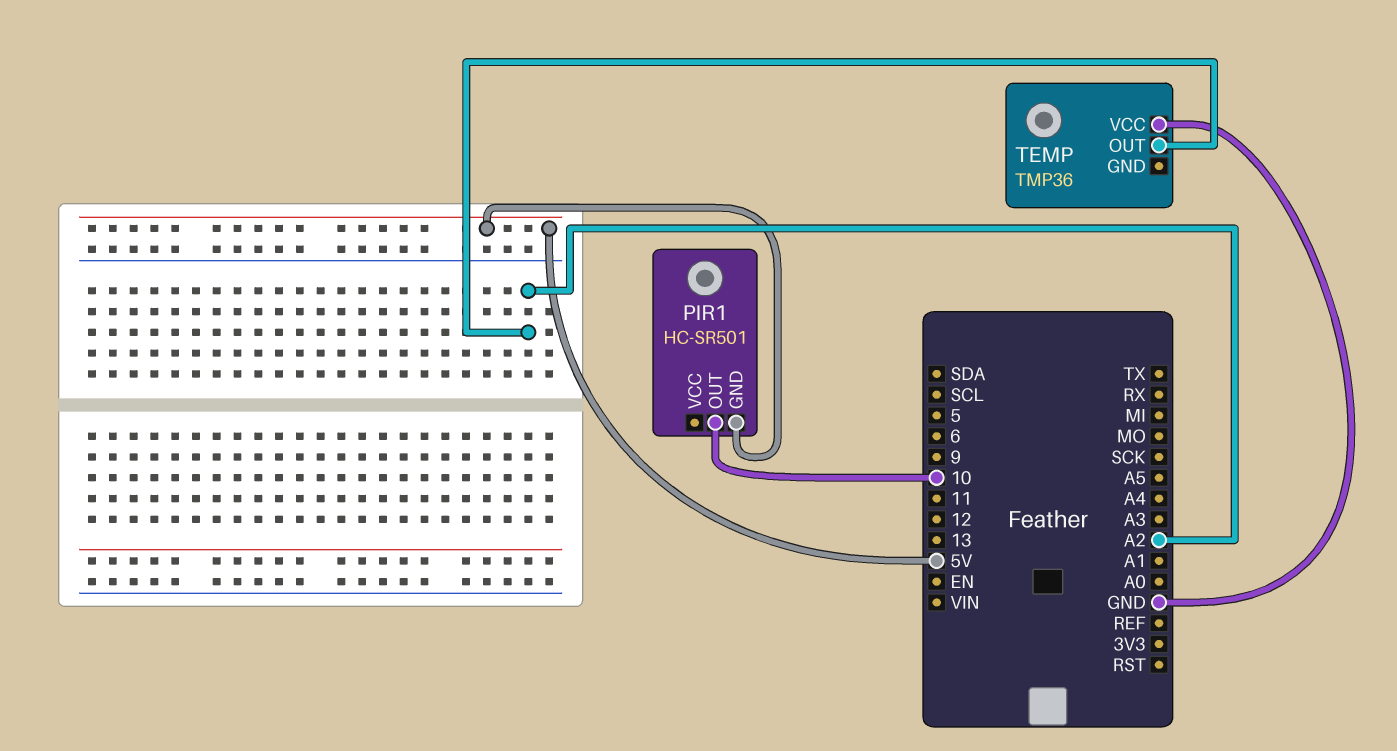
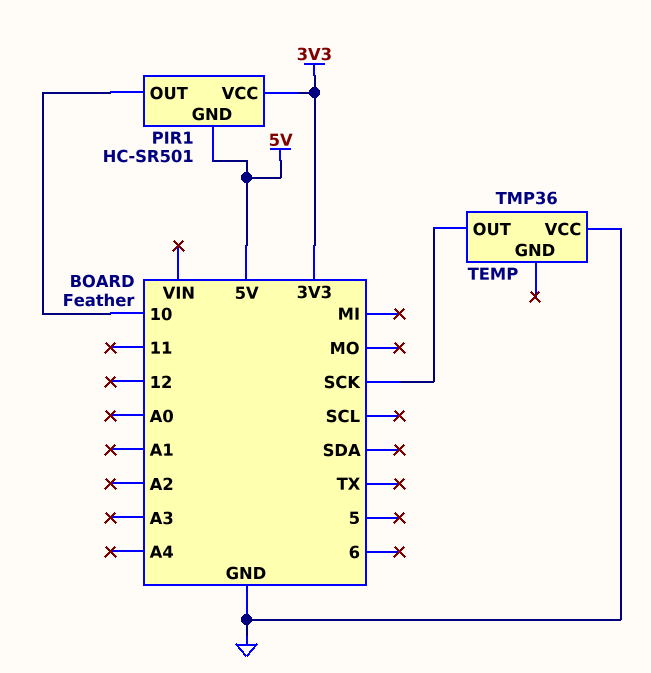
PIR1 pin VCC: none -> 3V3
TEMP pin OUT: A2 -> SCK

